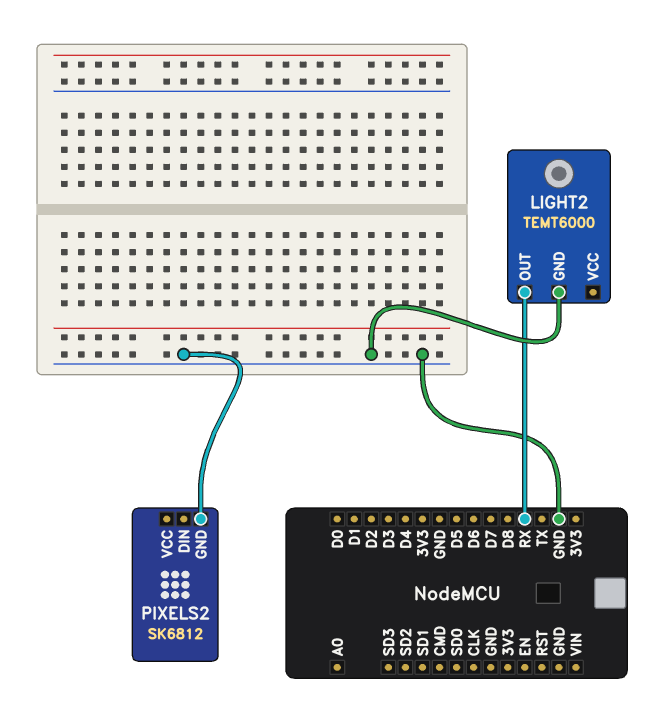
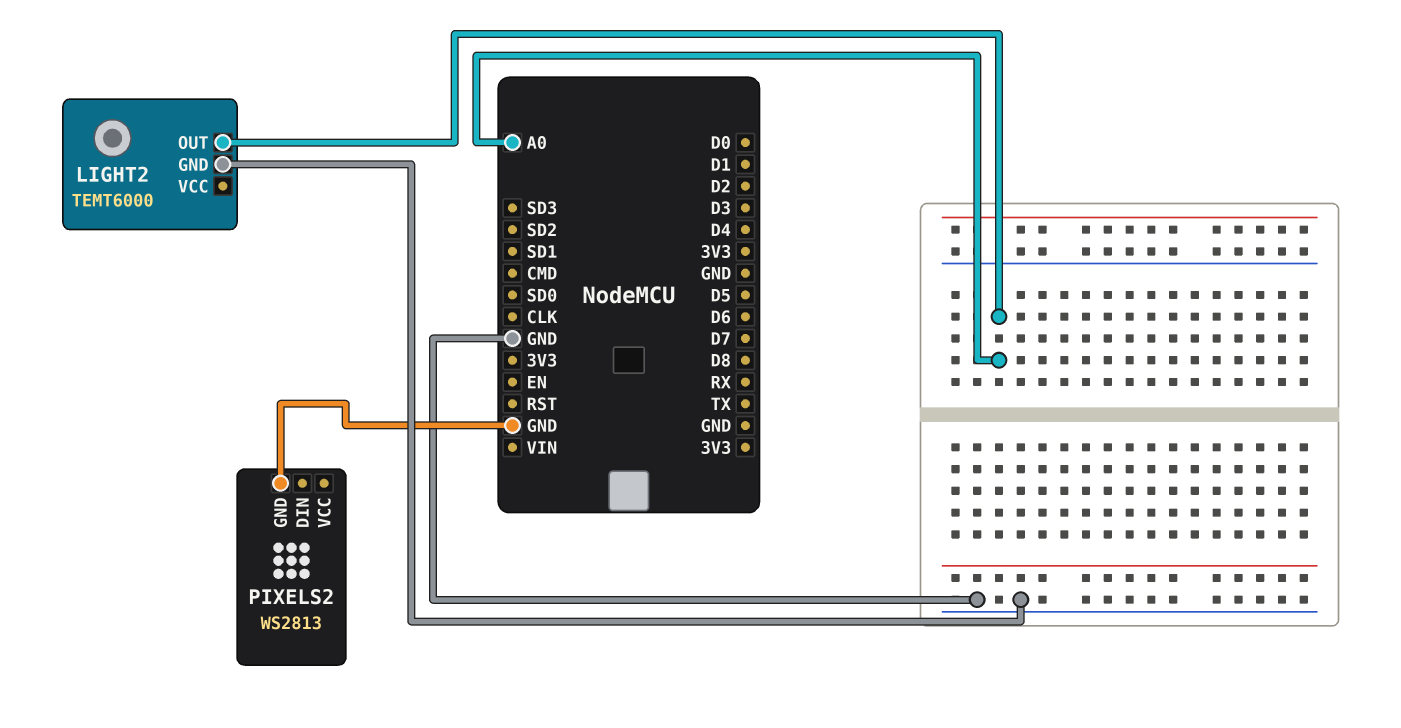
LIGHT2 pin OUT: RX -> A0
PIXELS2: SK6812 -> WS2813

